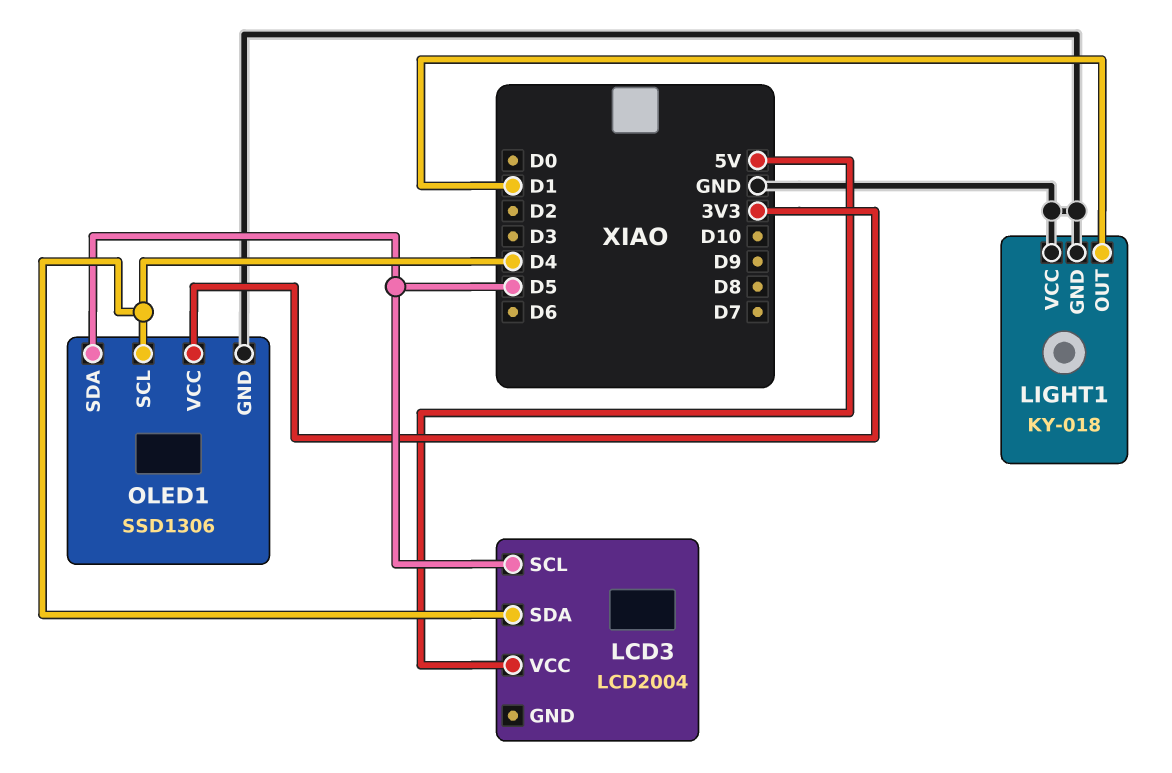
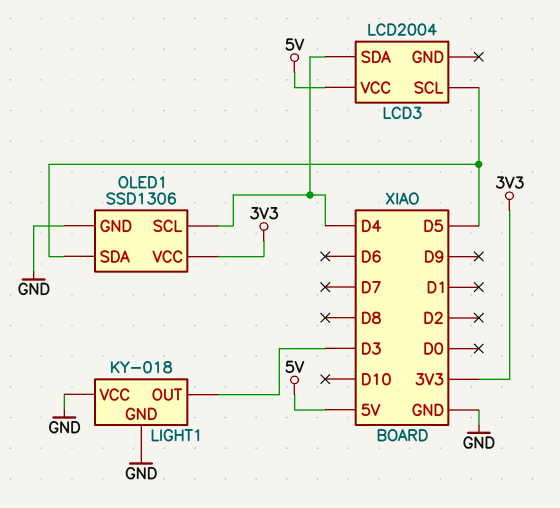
LIGHT1 pin OUT: D1 -> D3

